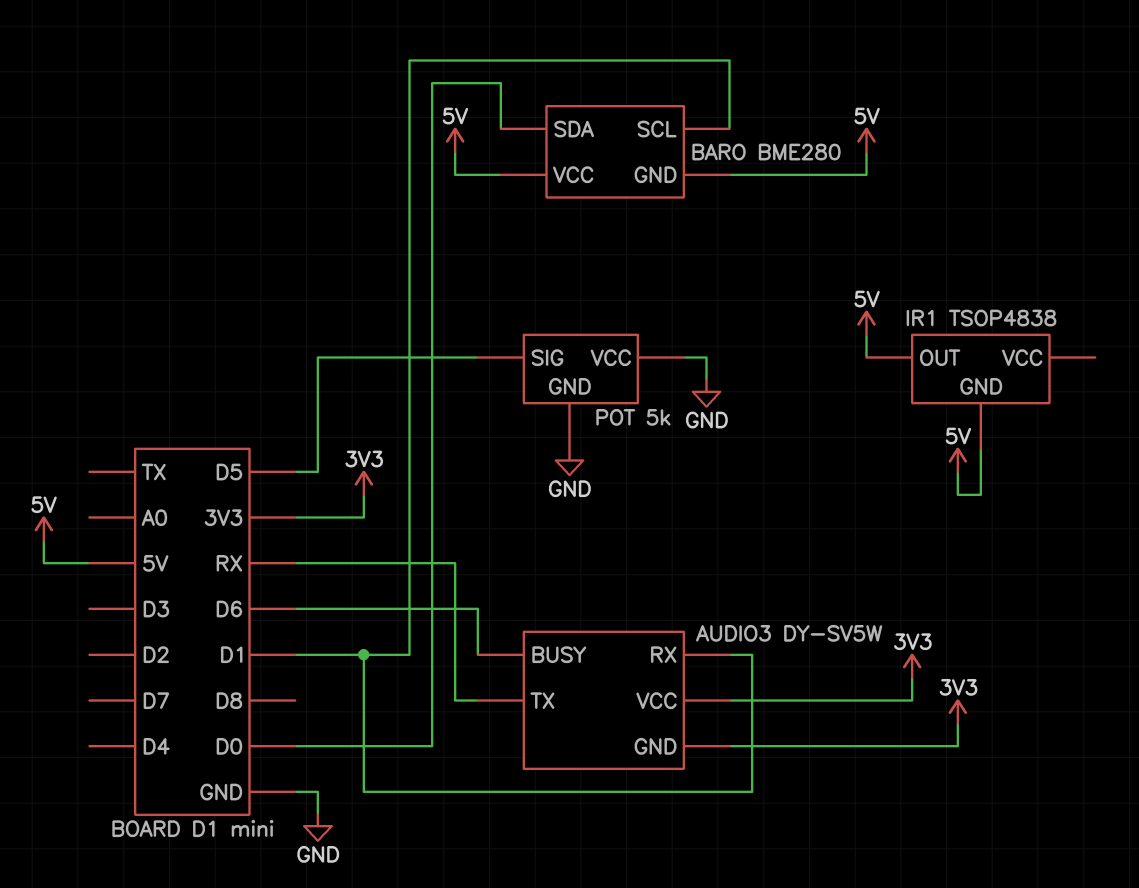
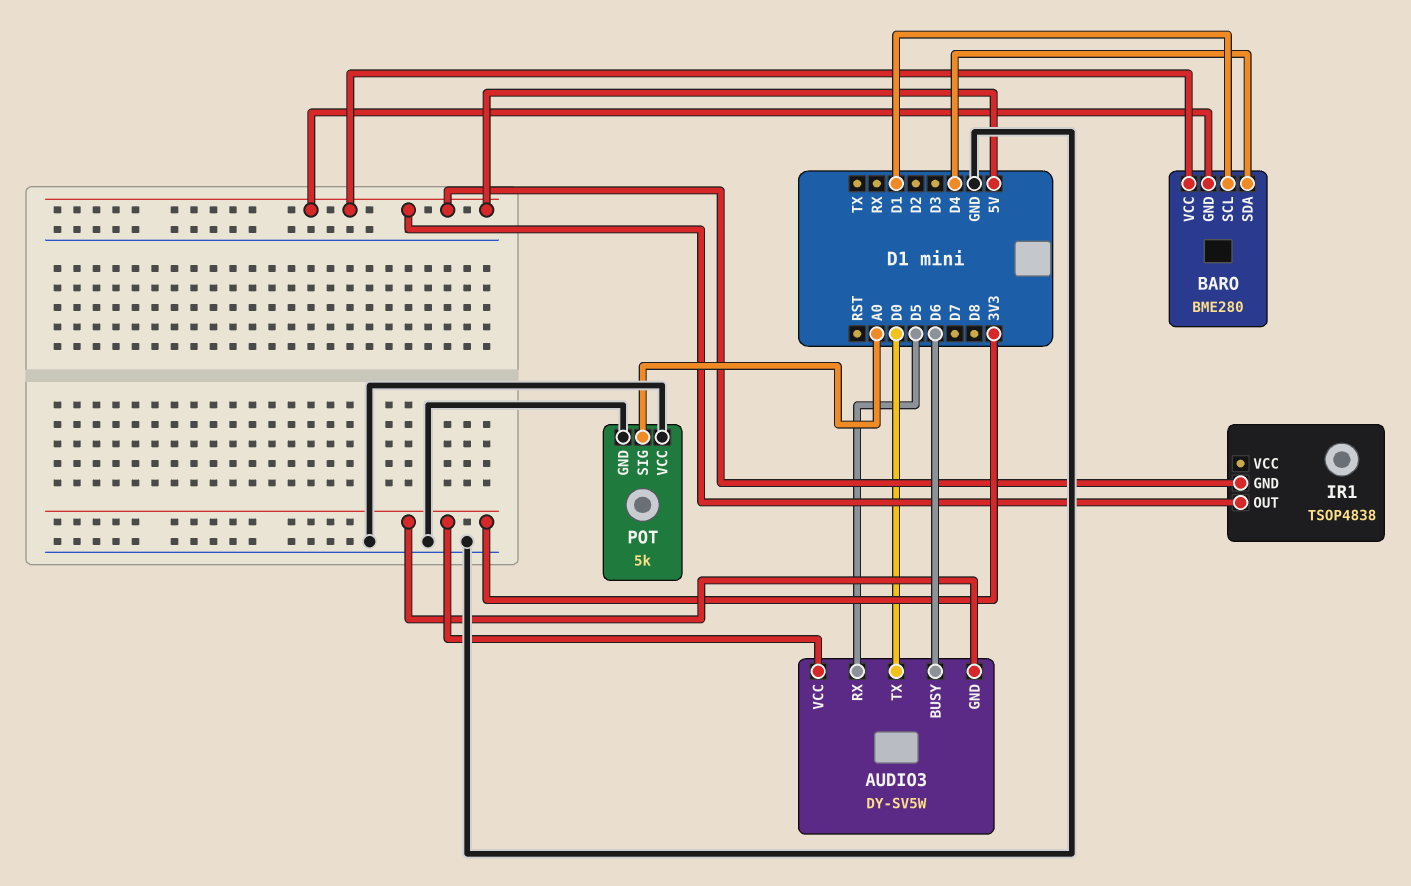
AUDIO3 pin RX: D1 -> D5
AUDIO3 pin TX: RX -> D0
BARO pin SDA: D0 -> D4
POT pin SIG: D5 -> A0

